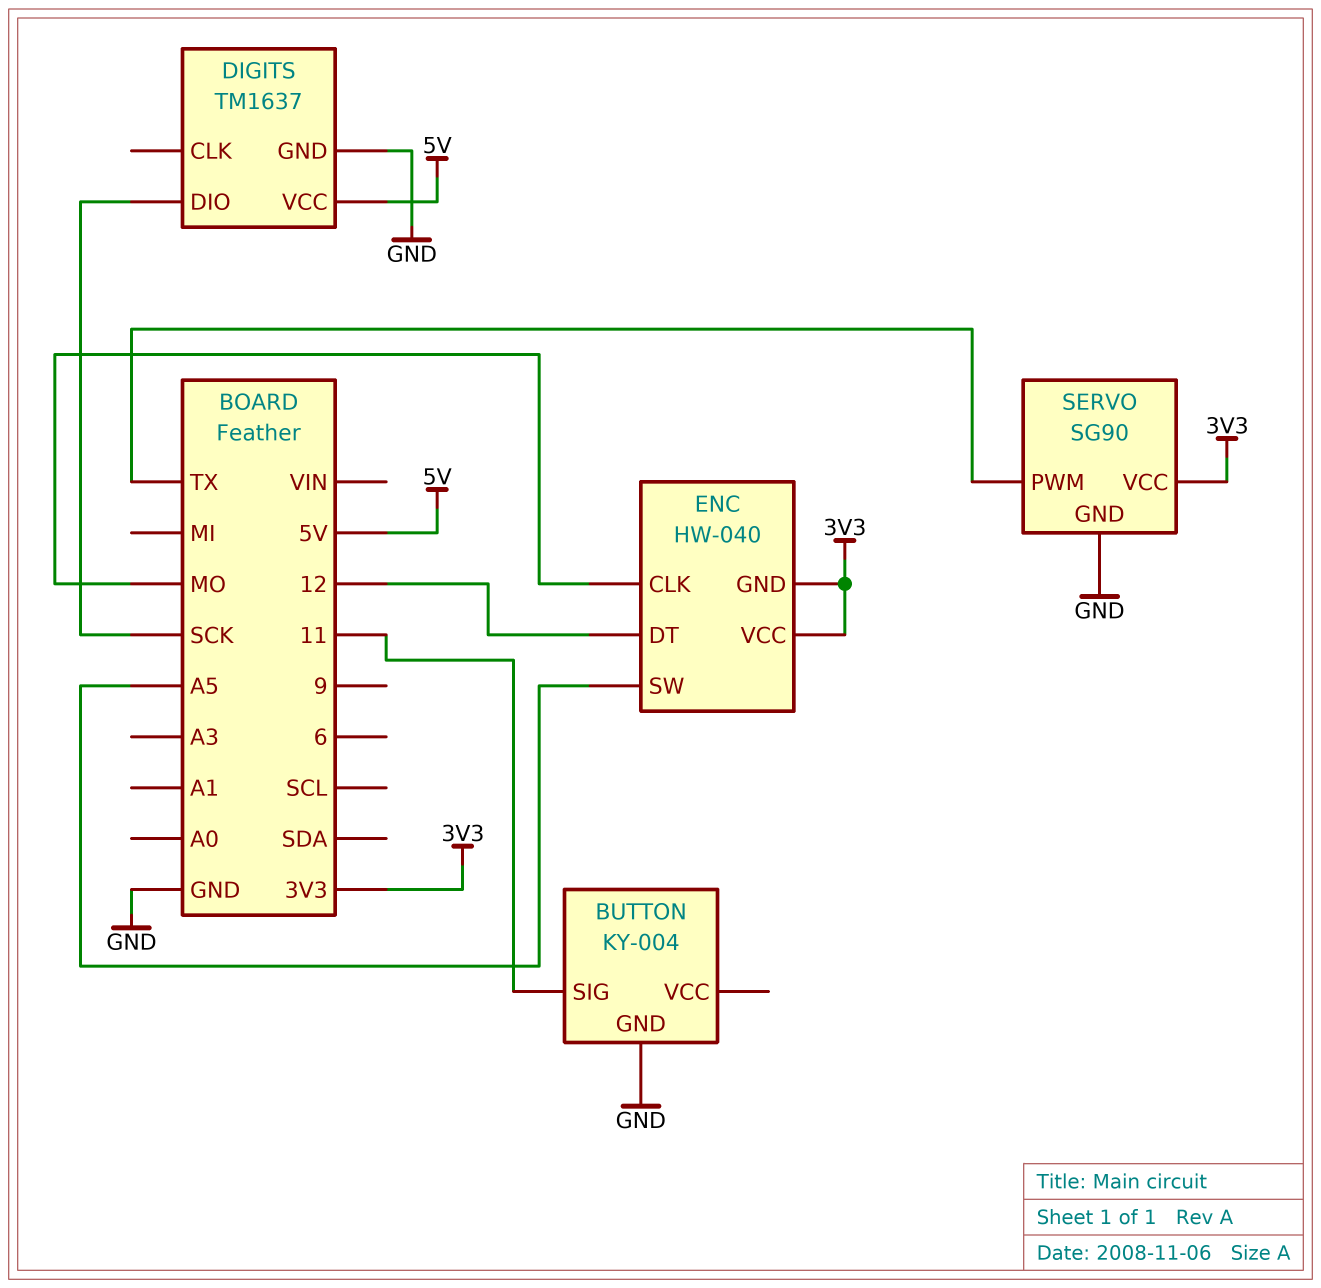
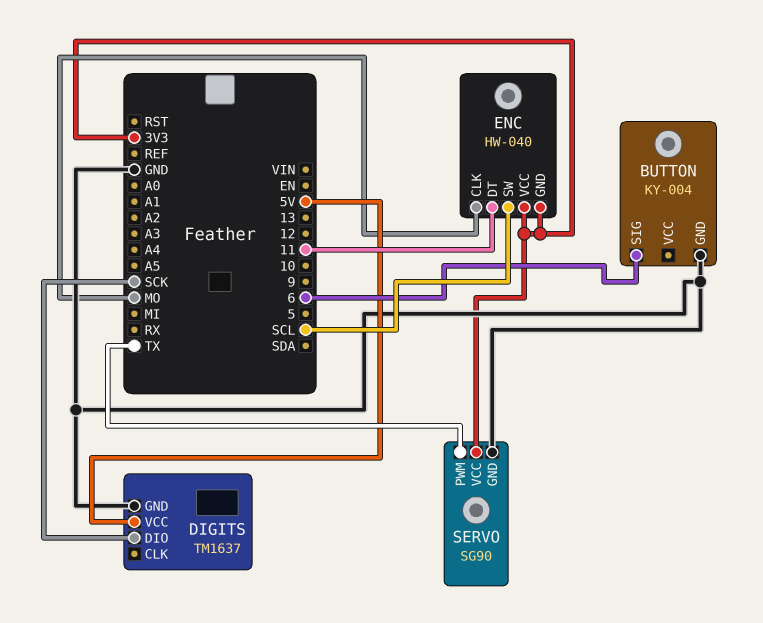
BUTTON pin SIG: 11 -> 6
ENC pin DT: 12 -> 11
ENC pin SW: A5 -> SCL

